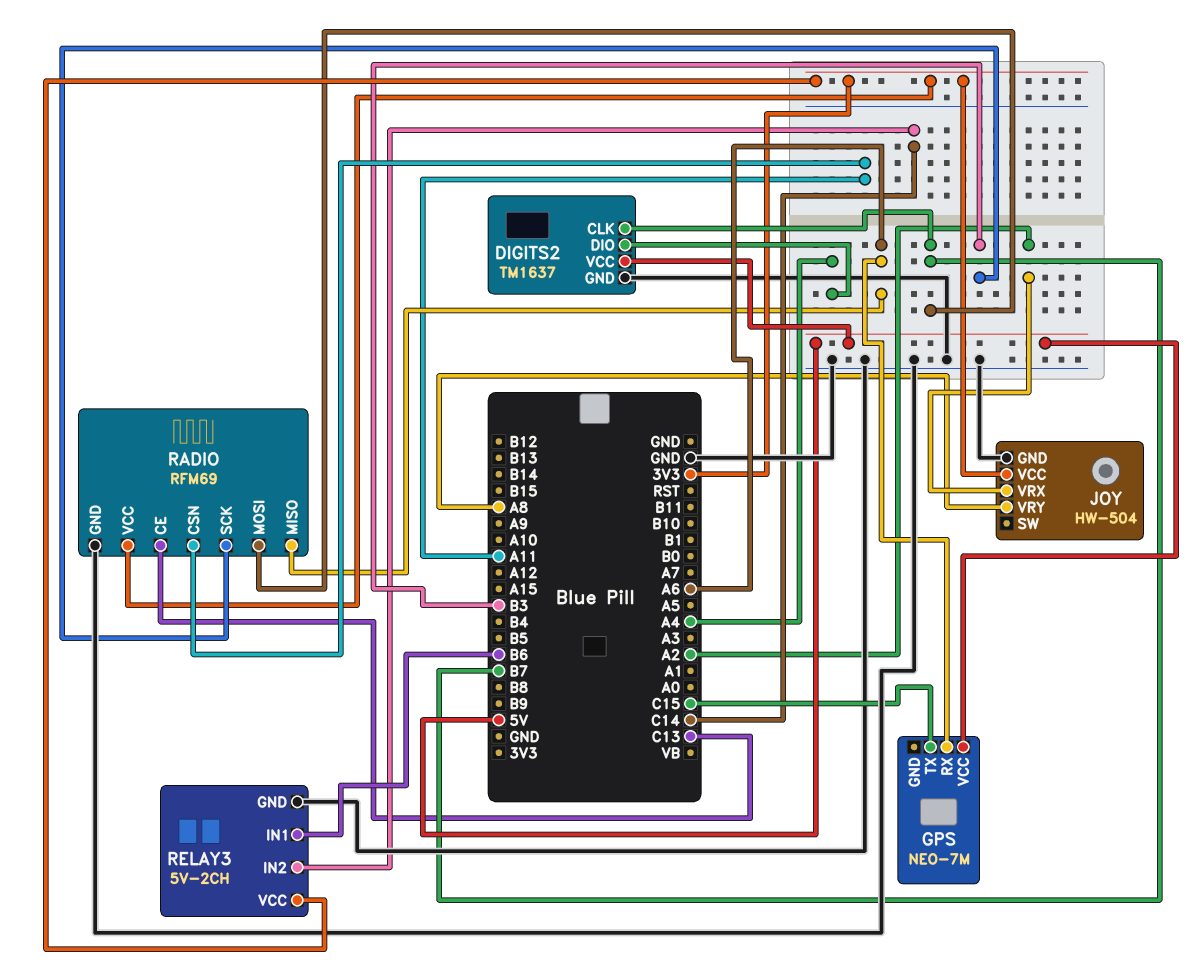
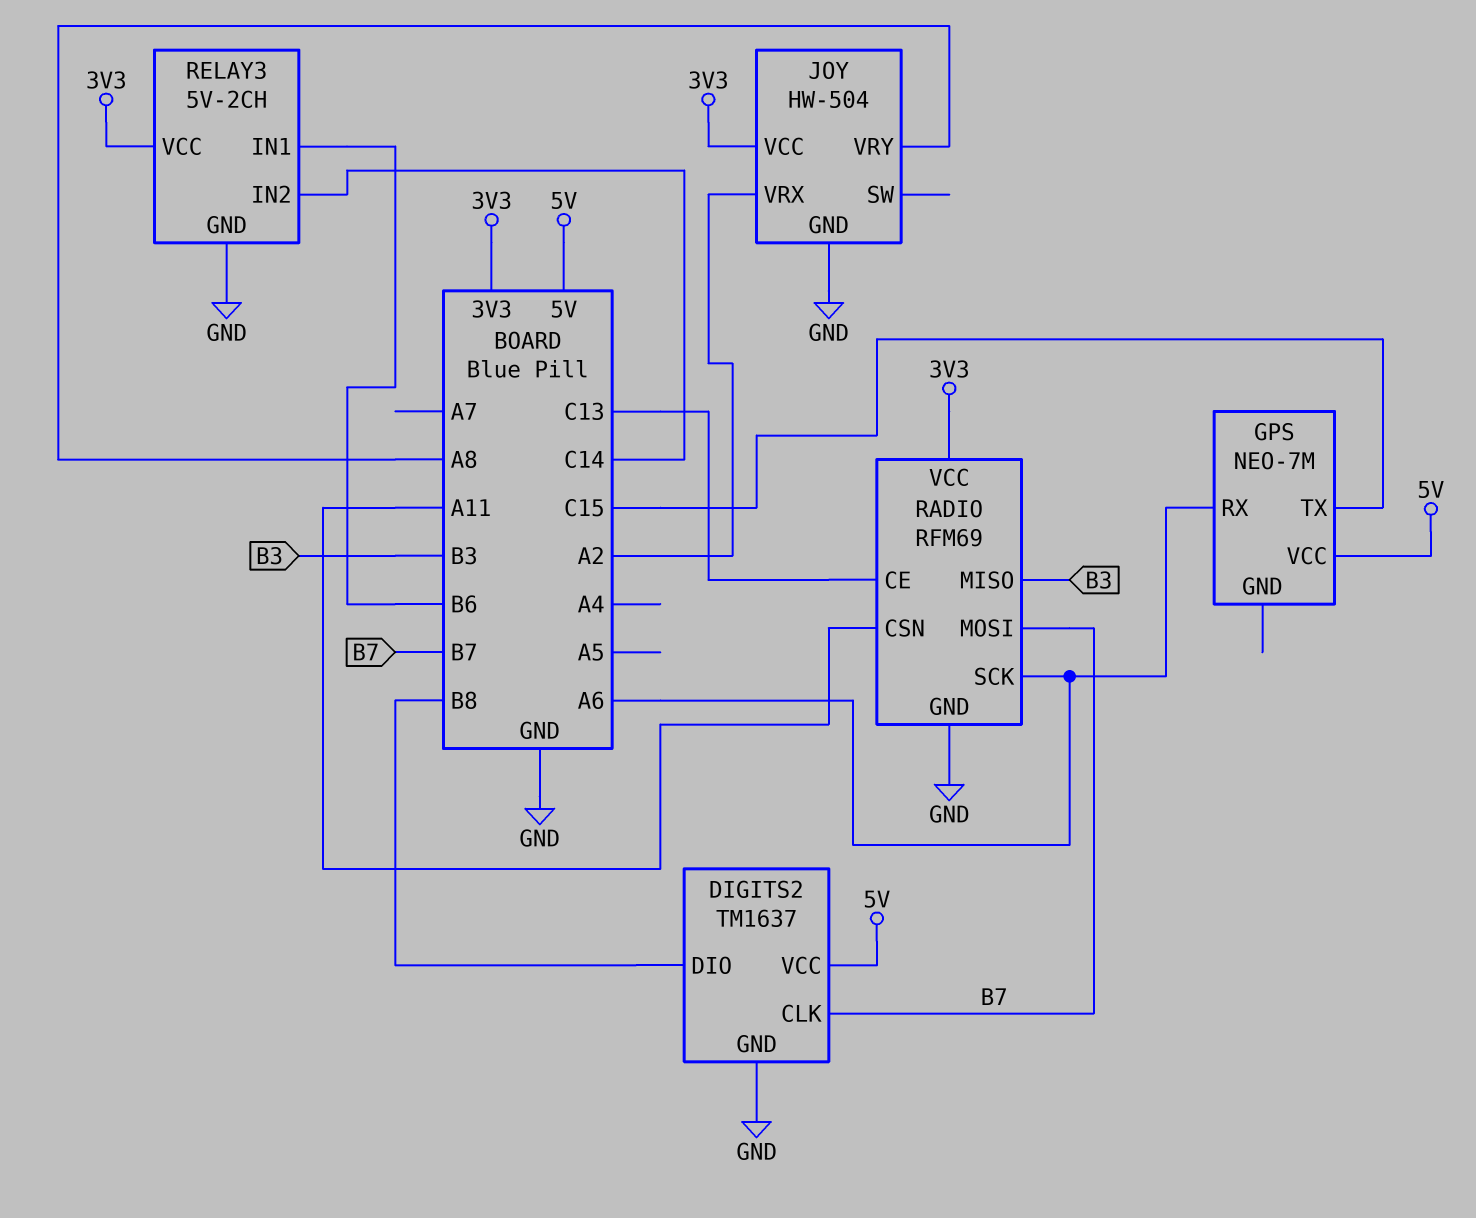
DIGITS2 pin DIO: A4 -> B8
RADIO pin MISO: A6 -> B3
RADIO pin SCK: B3 -> A6

